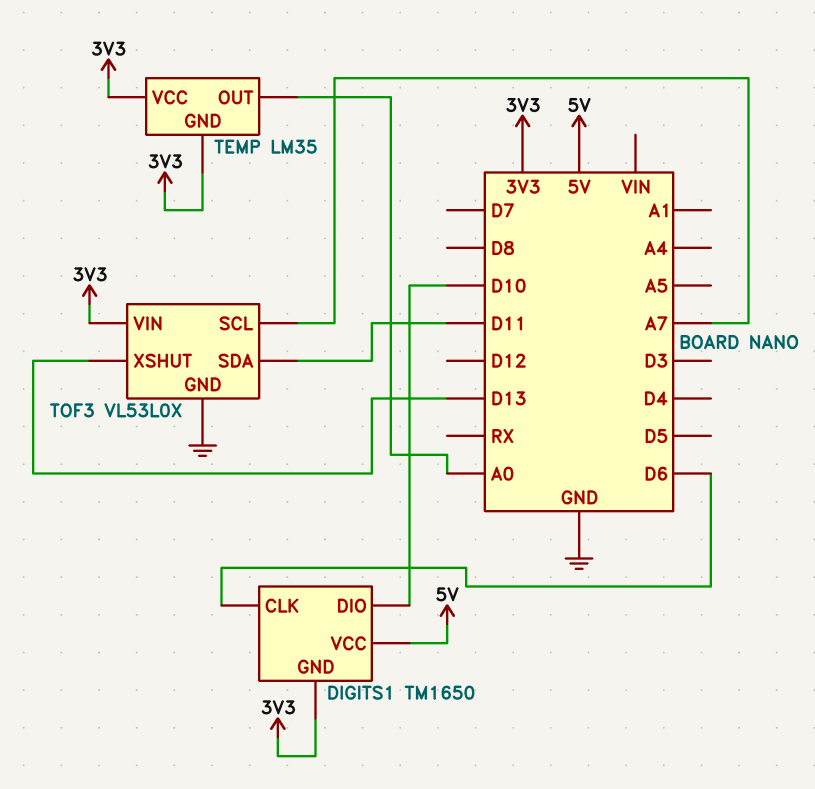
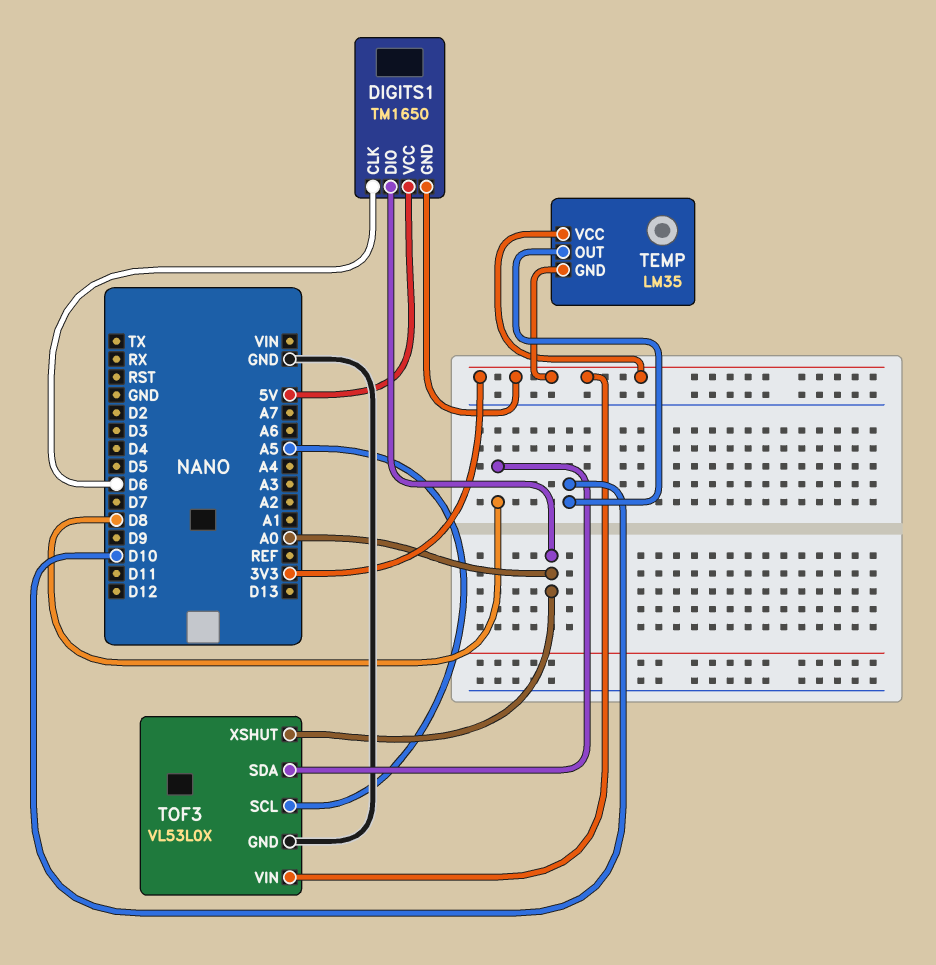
DIGITS1 pin DIO: D10 -> A0
TEMP pin OUT: A0 -> D10
TOF3 pin SCL: A7 -> A5
TOF3 pin SDA: D11 -> D8
TOF3 pin XSHUT: D13 -> A0

